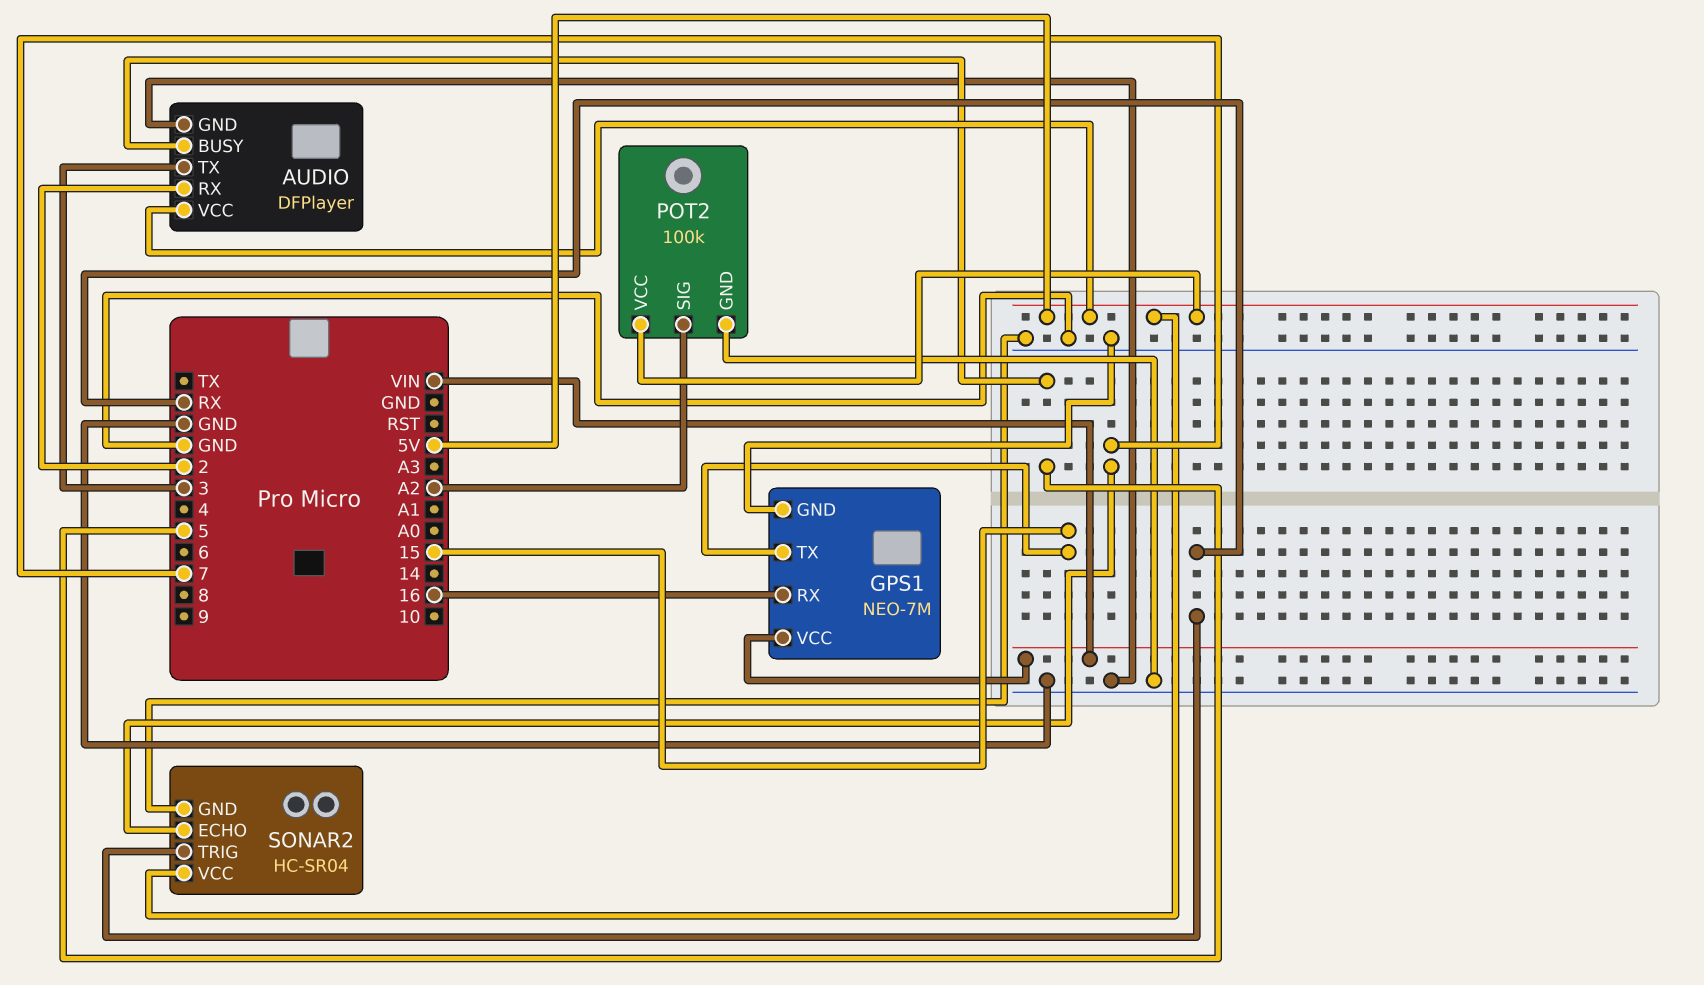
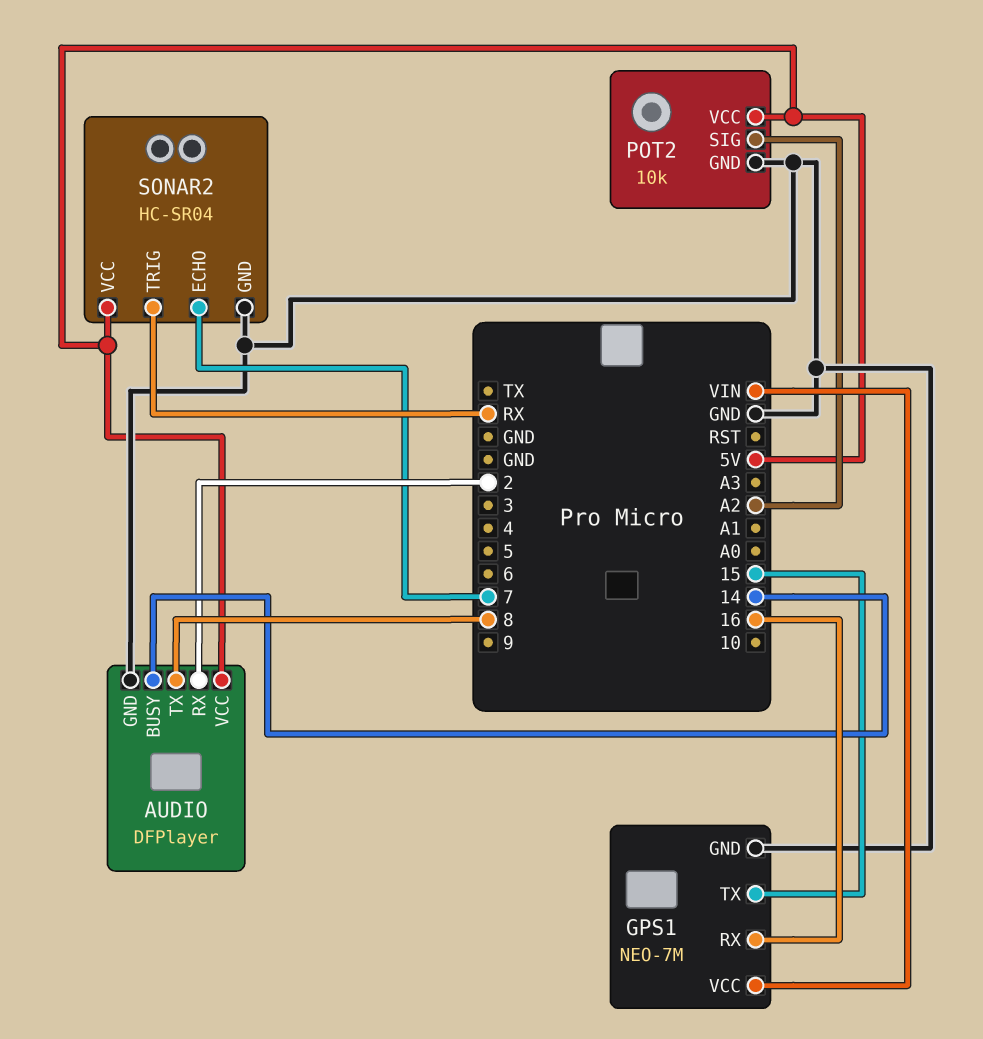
AUDIO pin BUSY: 5 -> 14
AUDIO pin TX: 3 -> 8
POT2: 100k -> 10k

